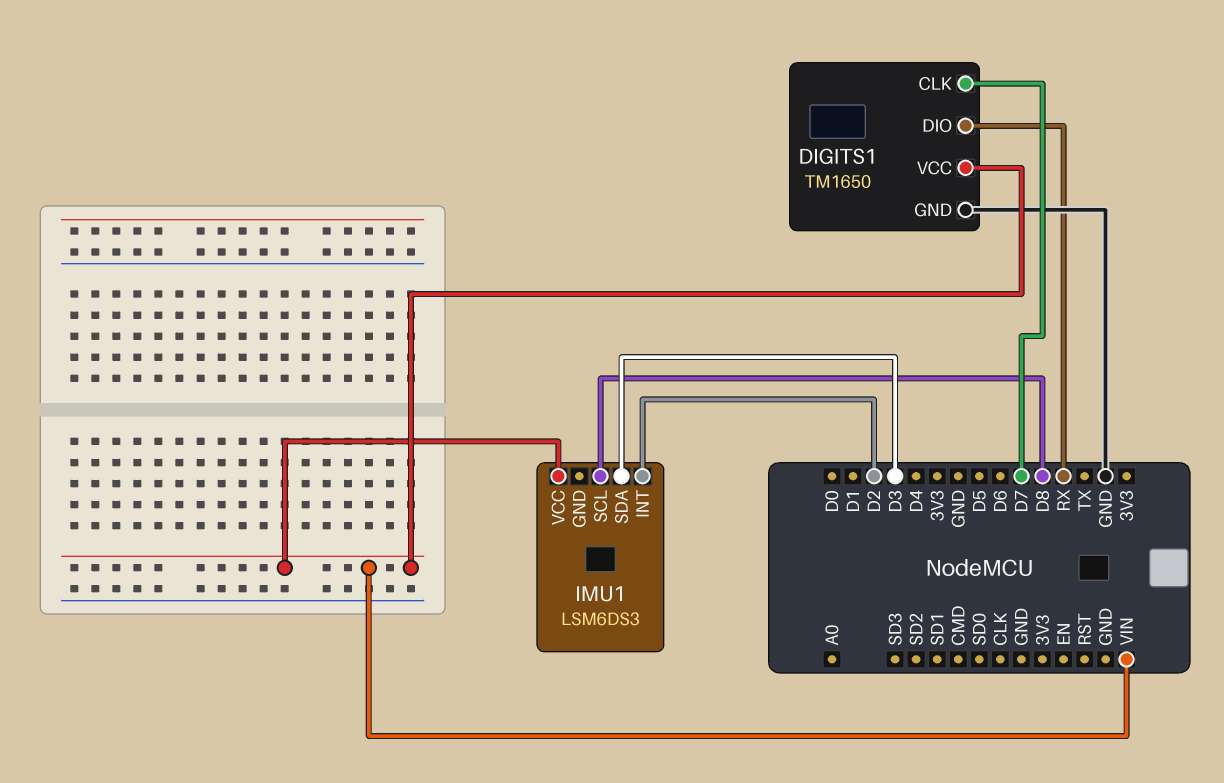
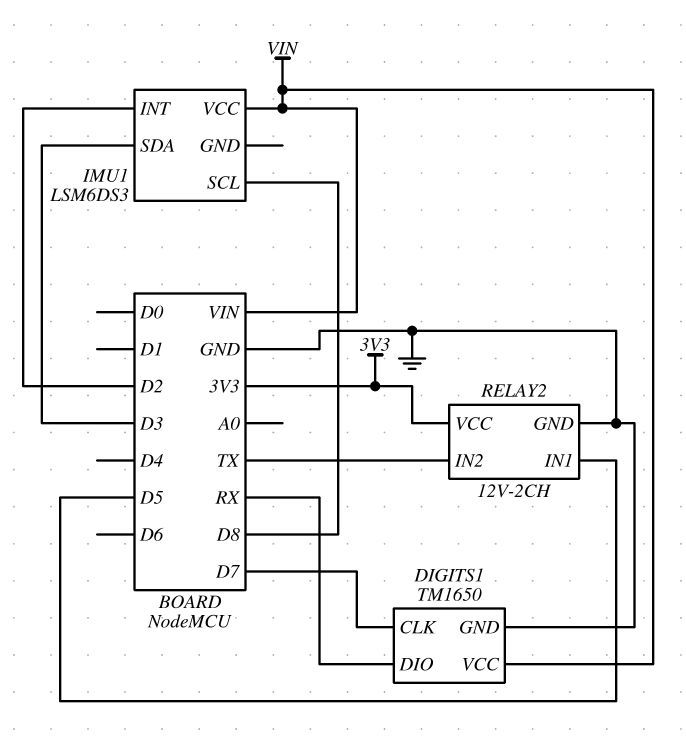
RELAY2: none -> 12V-2CH
RELAY2 pin GND: none -> GND
RELAY2 pin IN1: none -> D5
RELAY2 pin IN2: none -> TX
RELAY2 pin VCC: none -> 3V3

